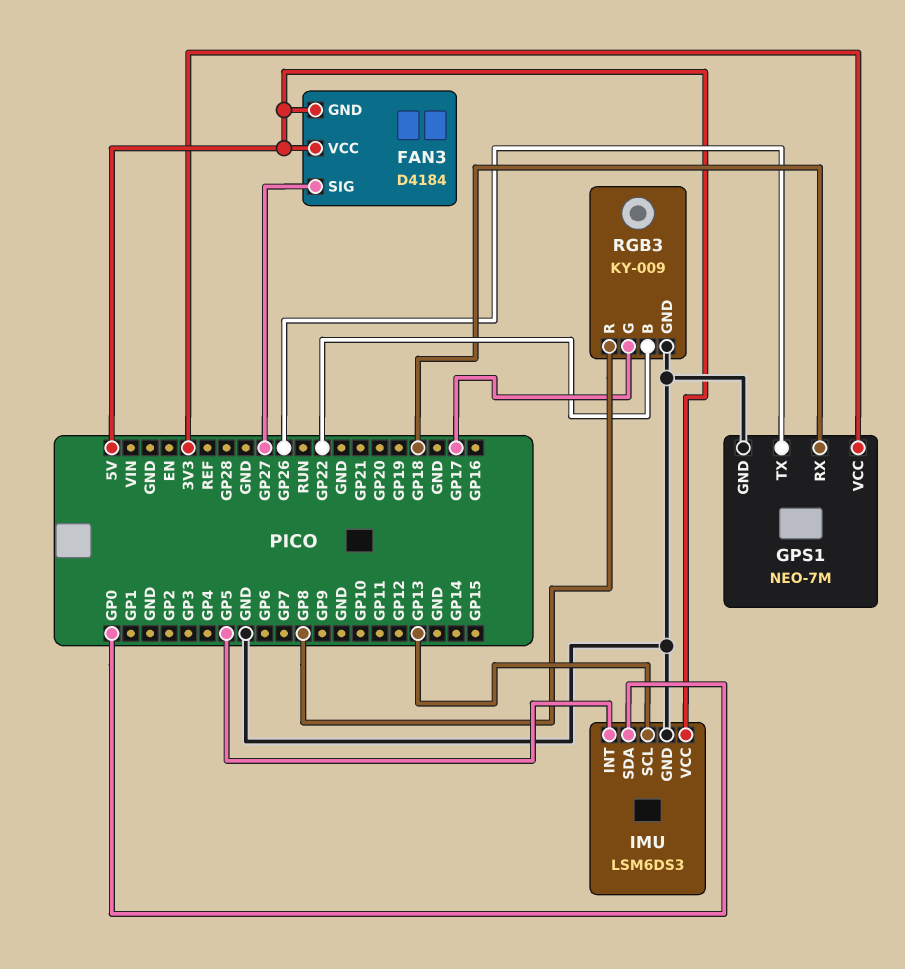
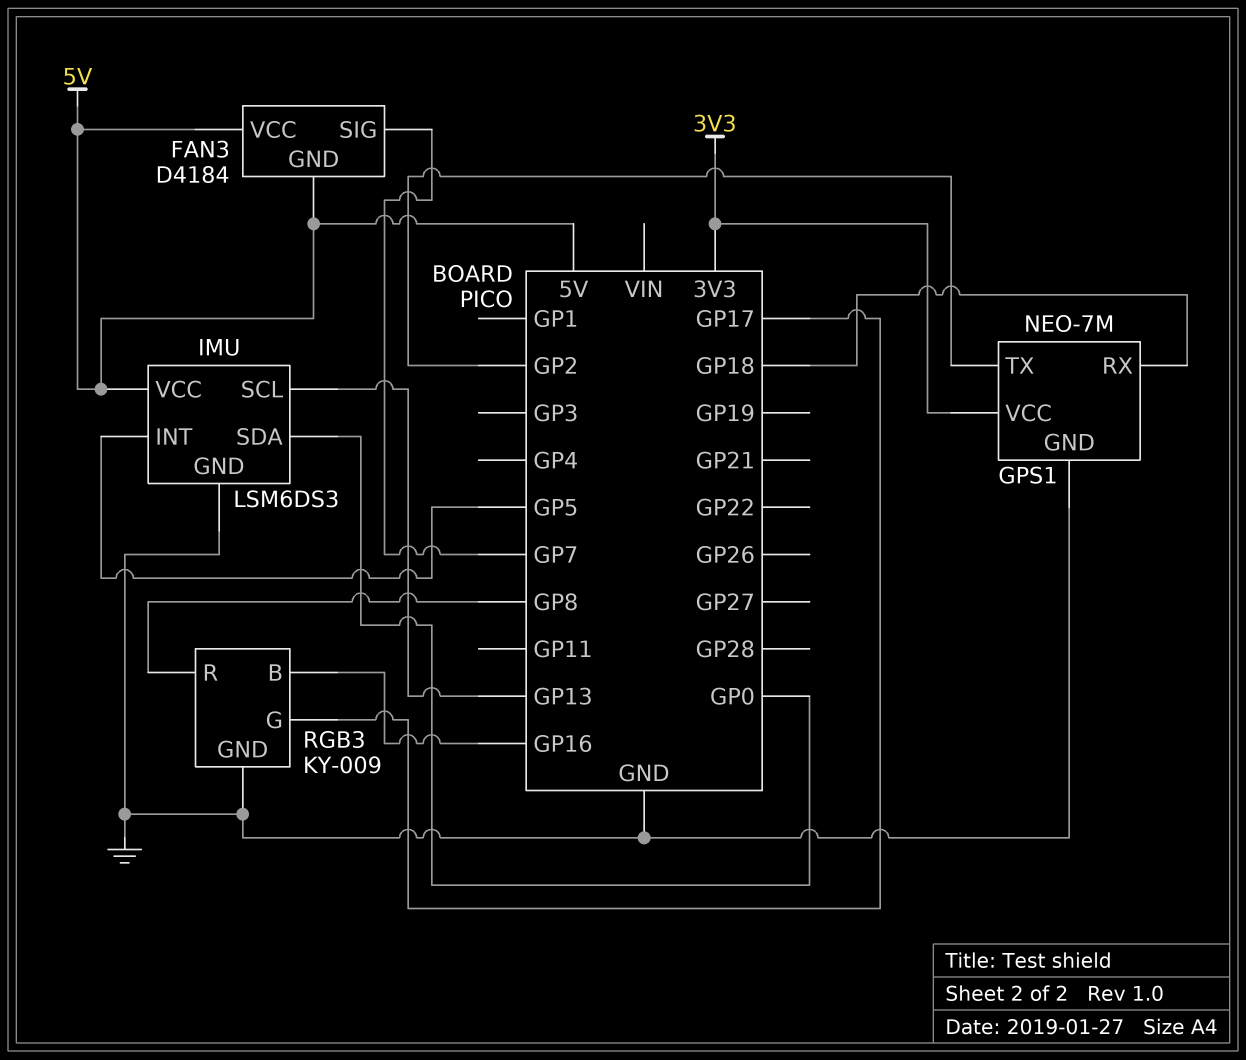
FAN3 pin SIG: GP27 -> GP7
GPS1 pin TX: GP26 -> GP2
RGB3 pin B: GP22 -> GP16

